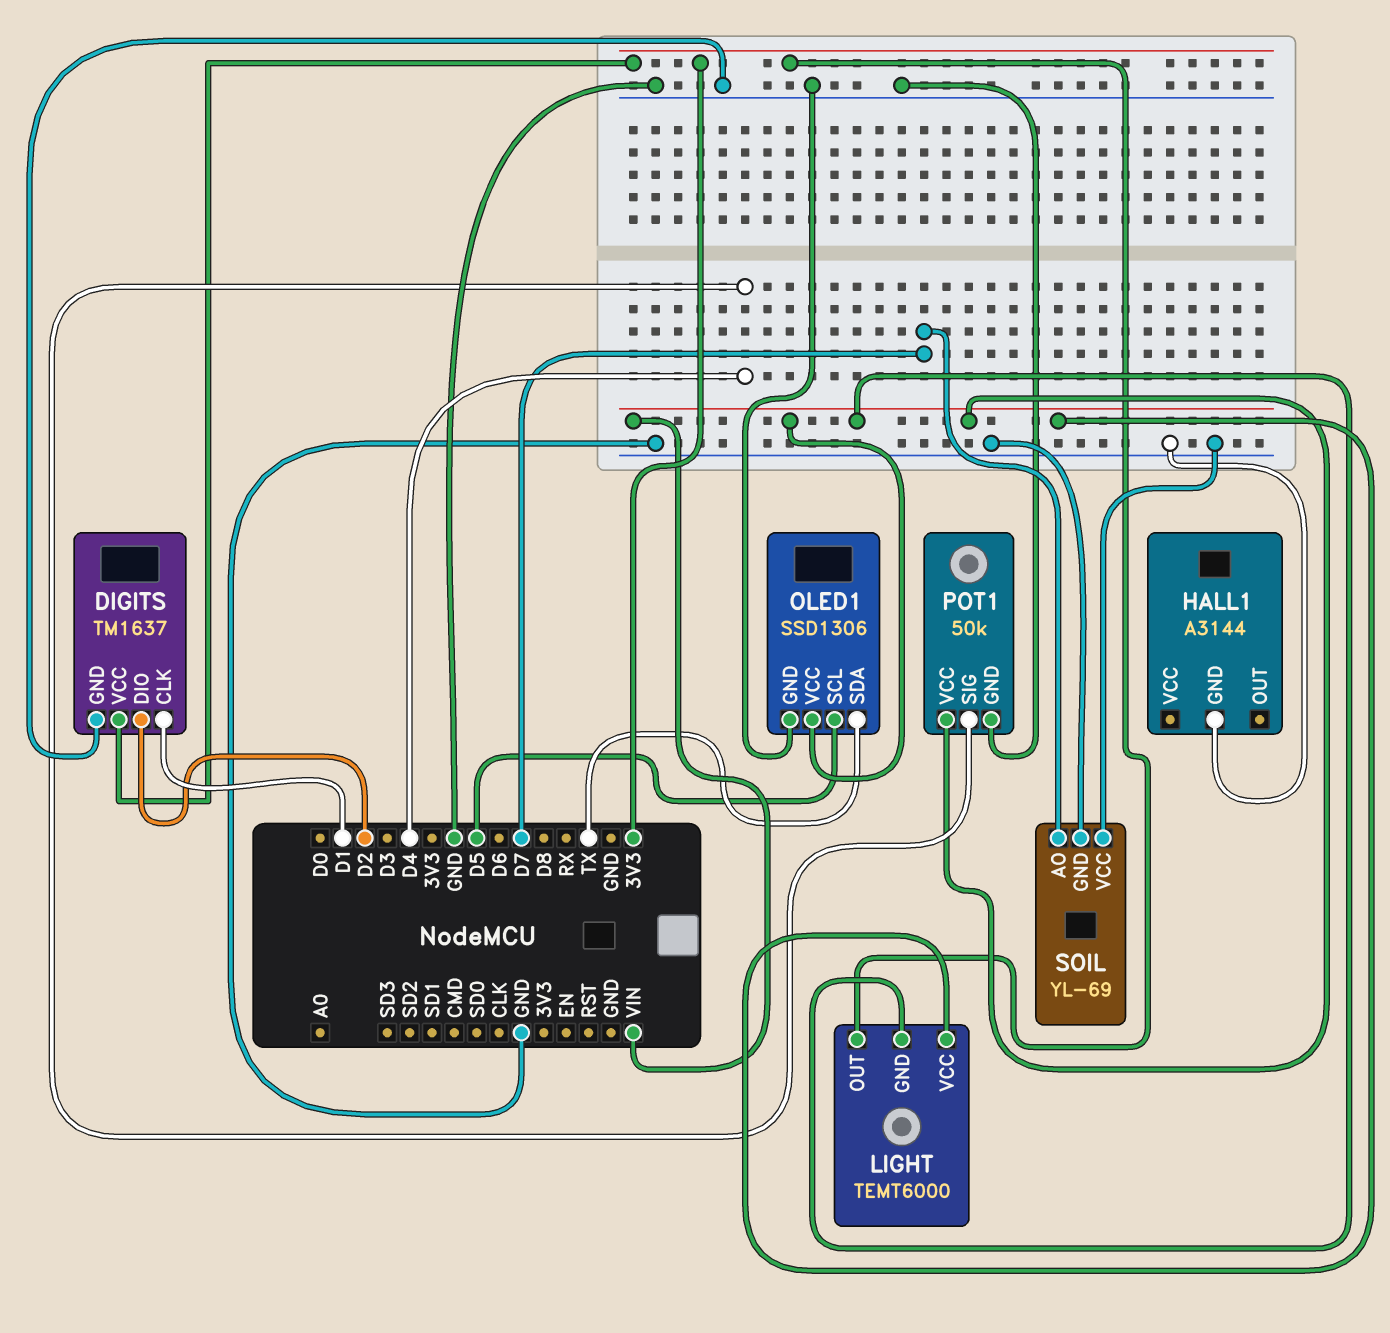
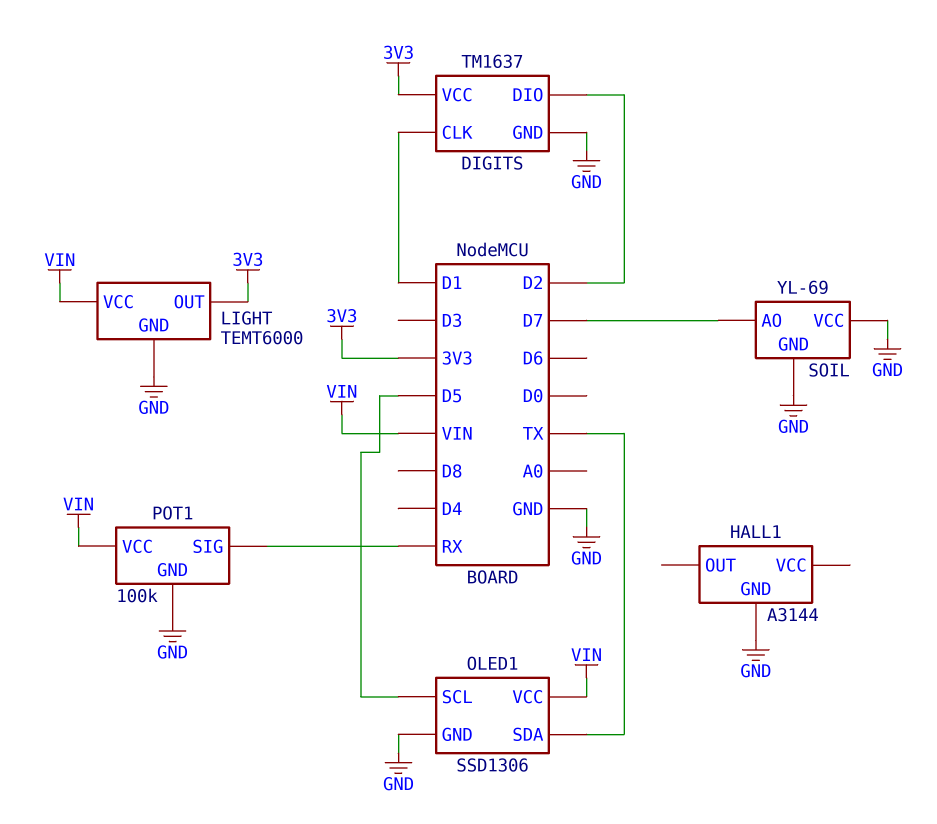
LIGHT pin GND: VIN -> GND
POT1: 50k -> 100k
POT1 pin SIG: D4 -> RX

